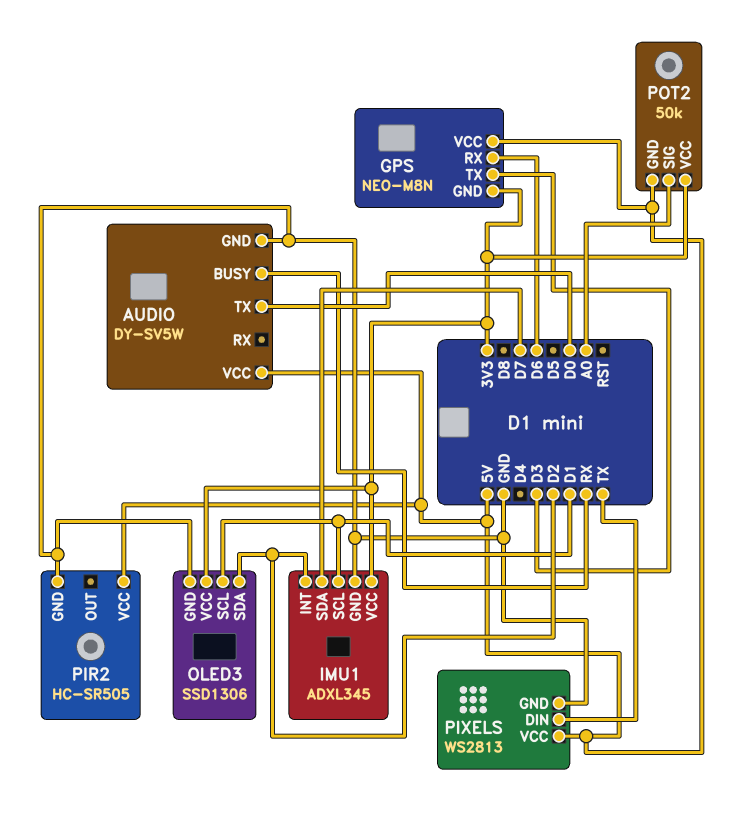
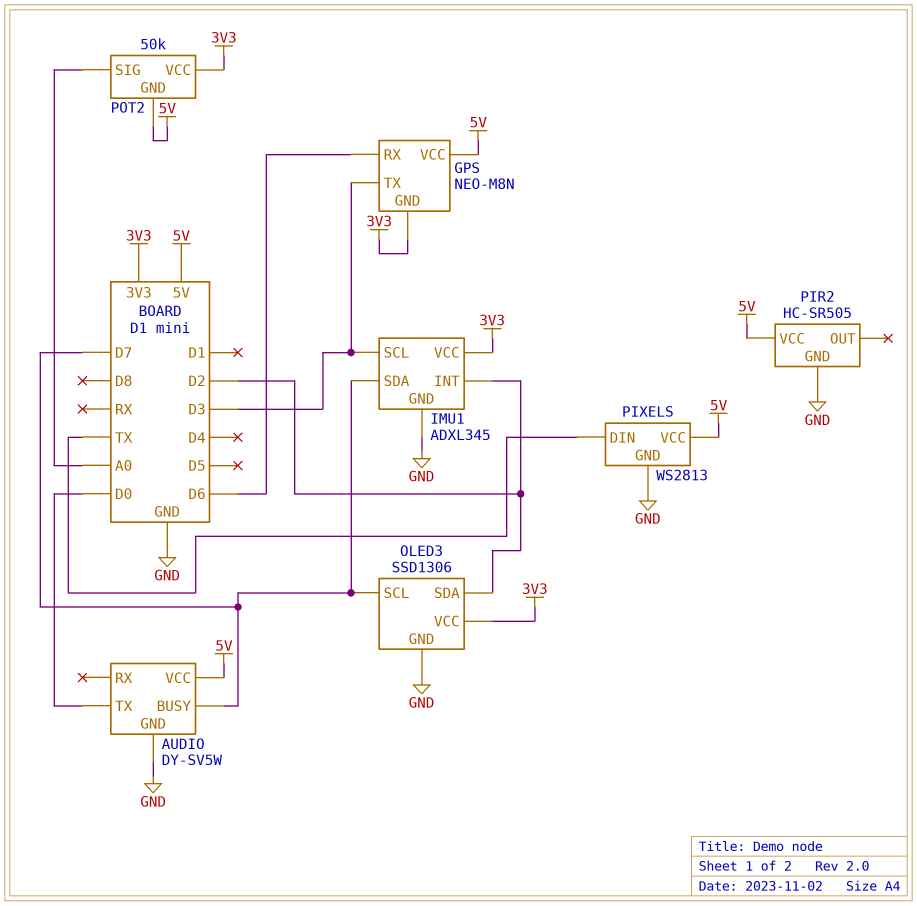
AUDIO pin BUSY: RX -> D7
IMU1 pin SCL: D1 -> D3
OLED3 pin SCL: D1 -> D7

